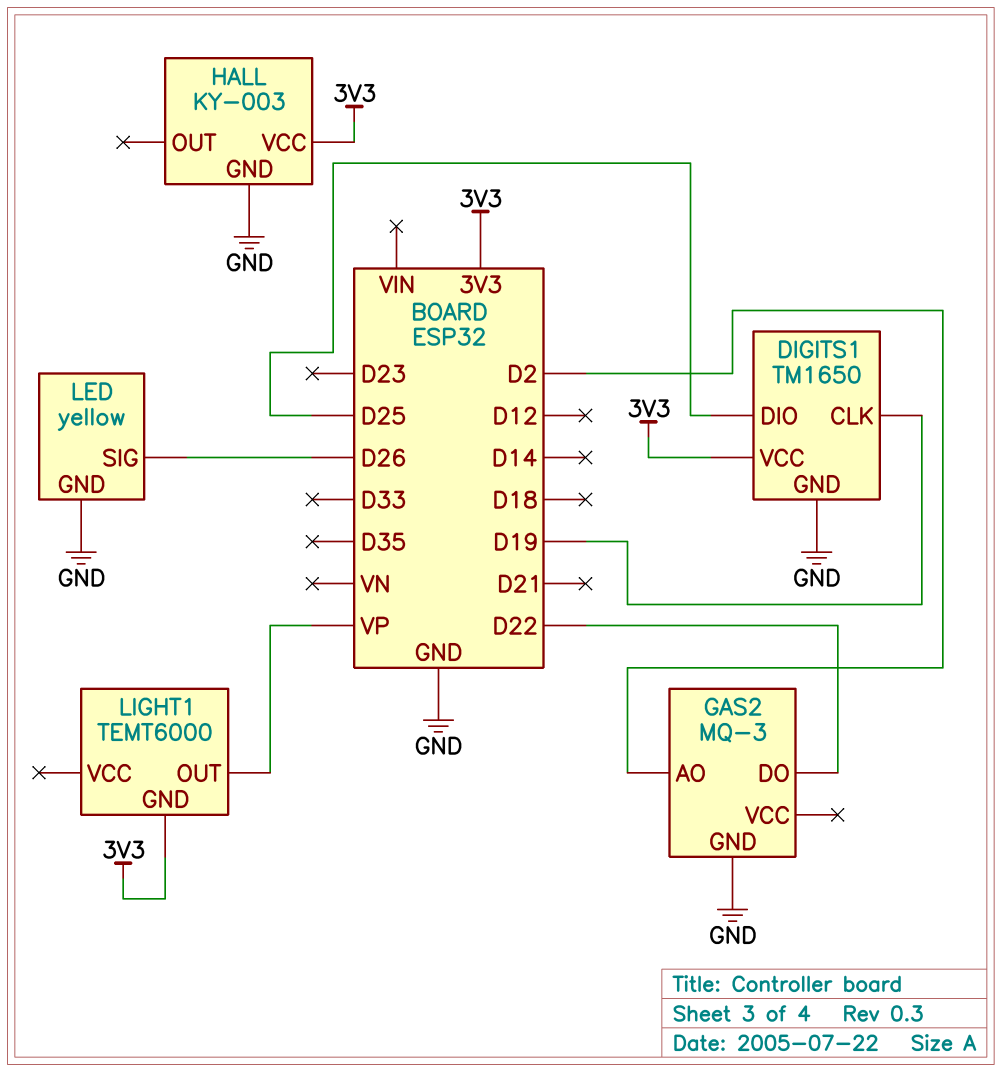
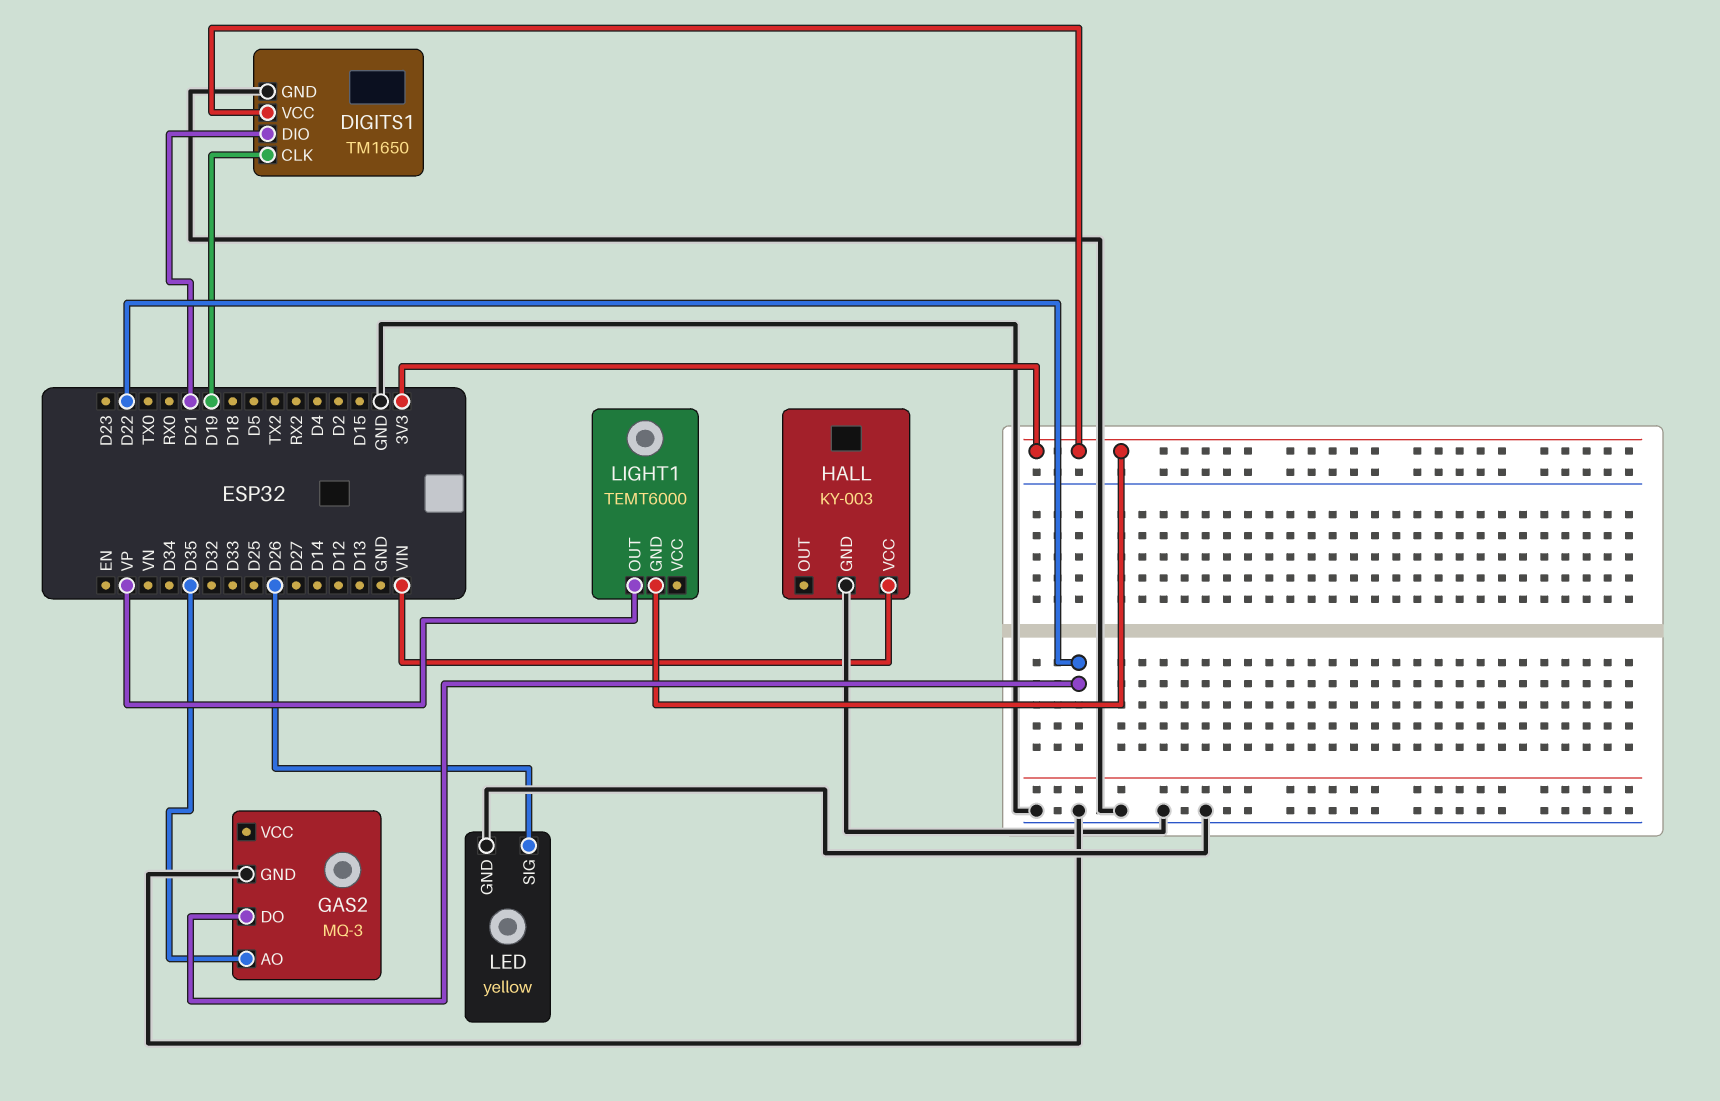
DIGITS1 pin DIO: D25 -> D21
GAS2 pin AO: D2 -> D35
HALL pin VCC: 3V3 -> VIN

